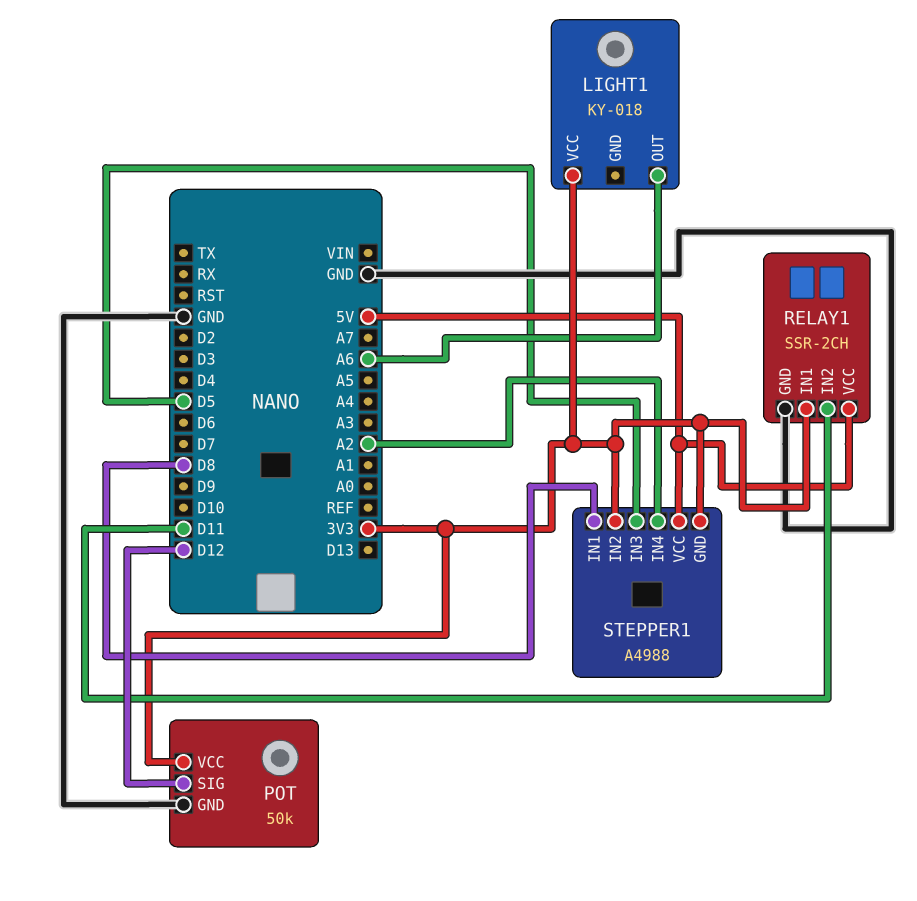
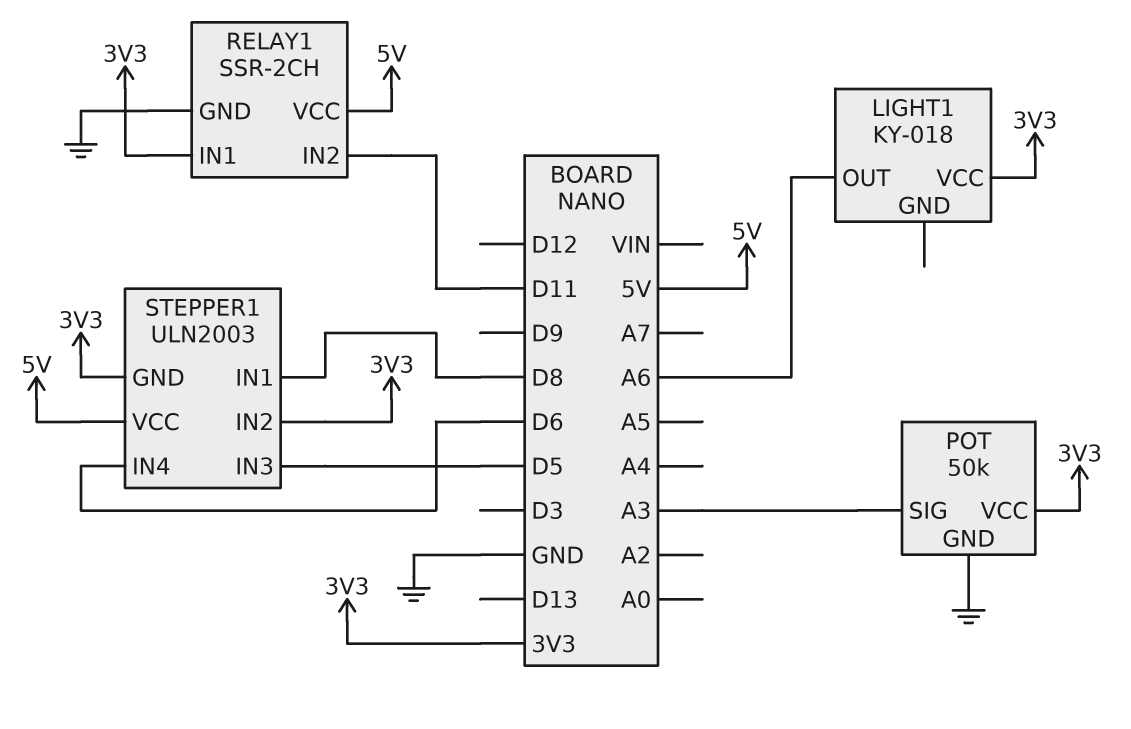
POT pin SIG: D12 -> A3
STEPPER1: A4988 -> ULN2003
STEPPER1 pin IN4: A2 -> D6

